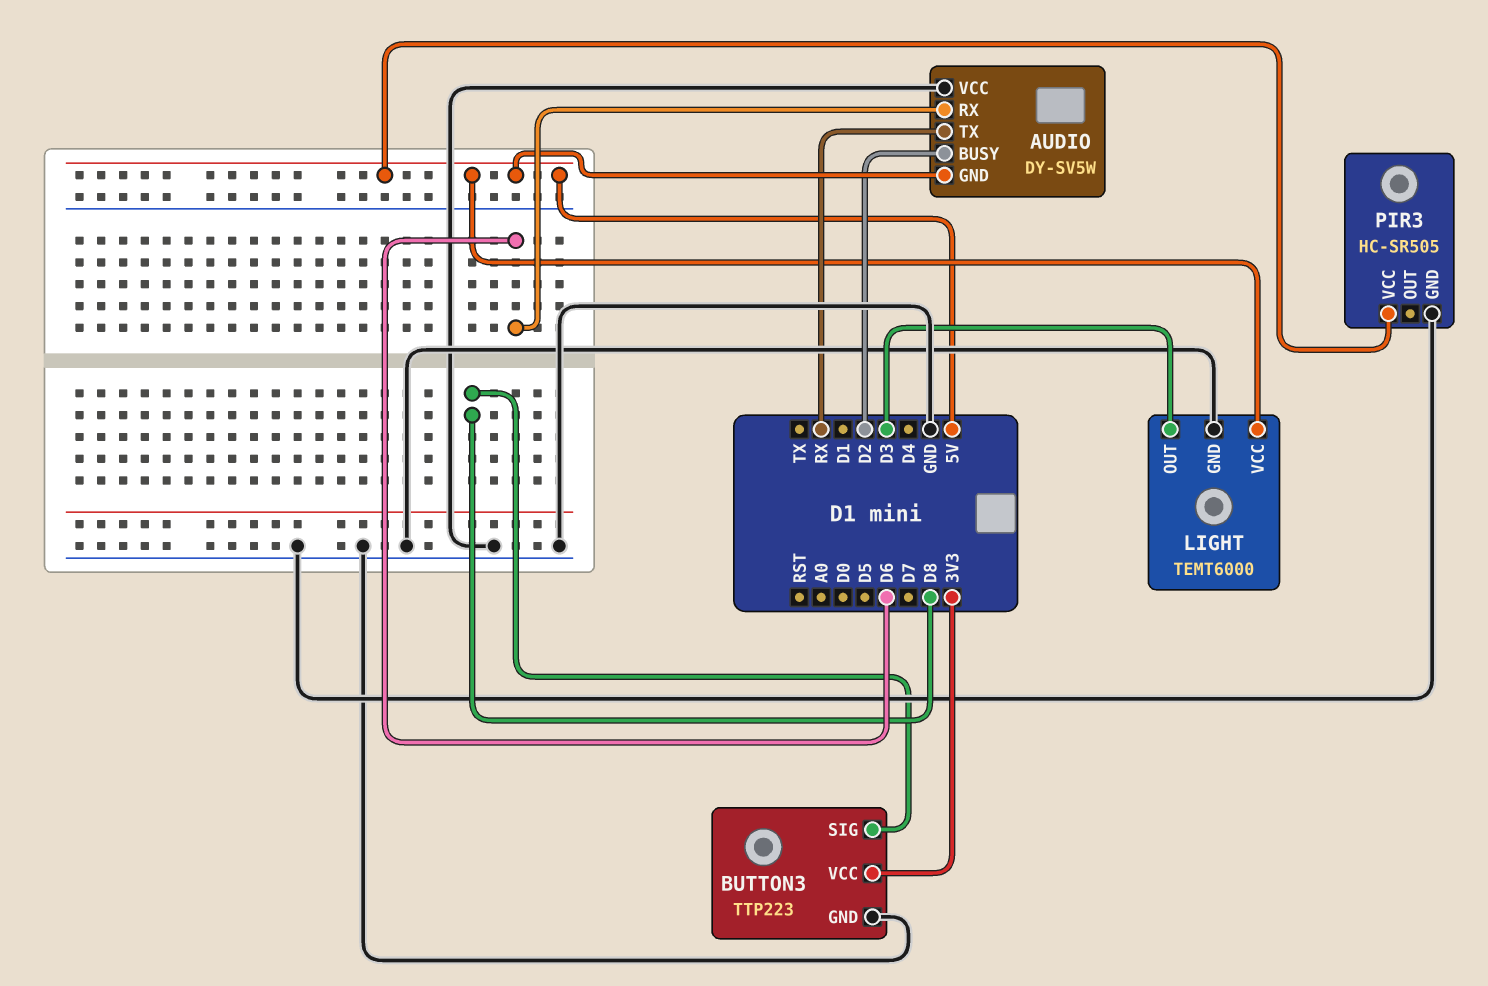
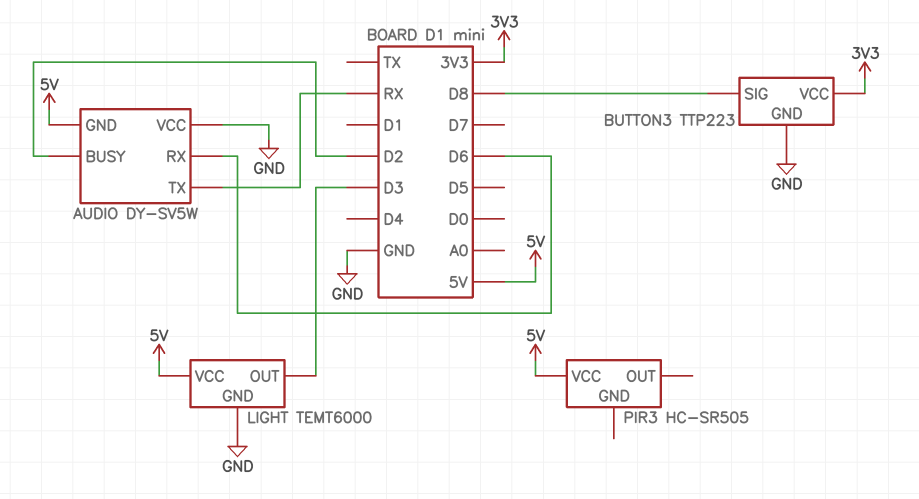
PIR3 pin GND: GND -> none

